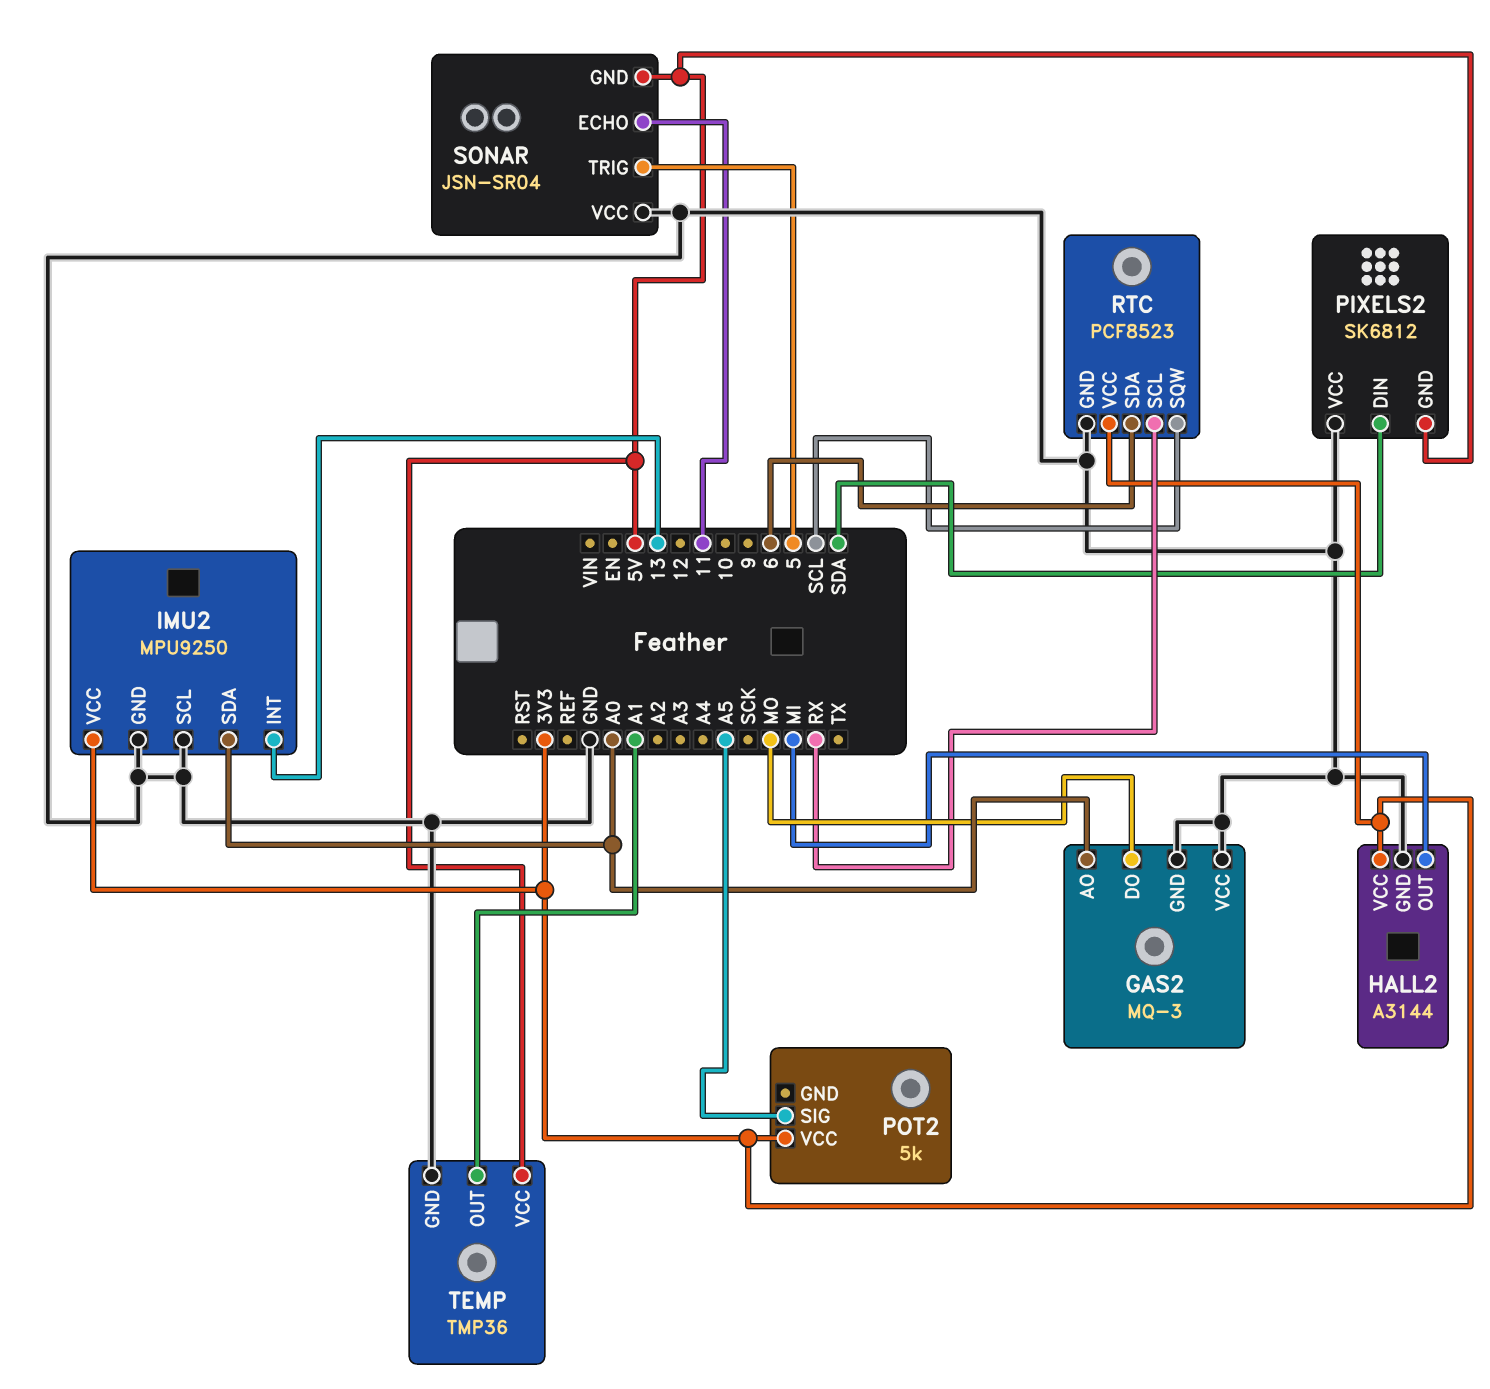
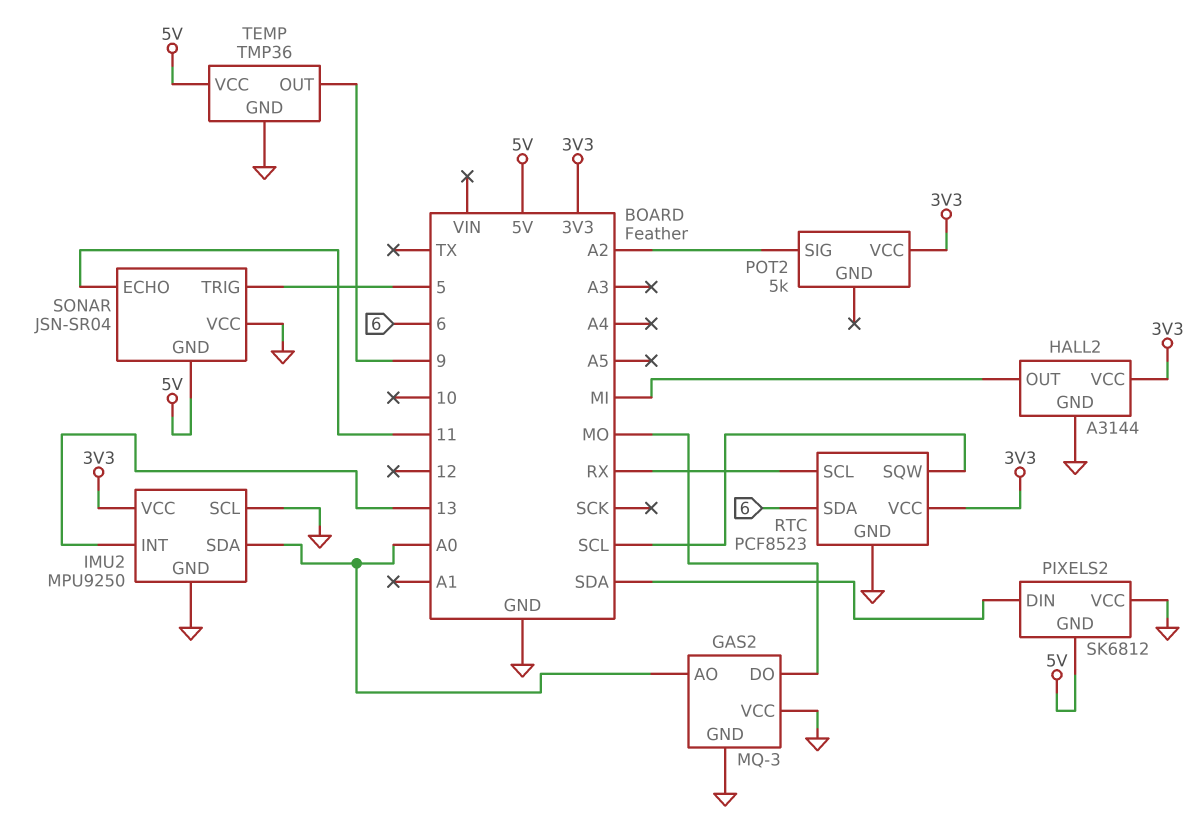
POT2 pin SIG: A5 -> A2
TEMP pin OUT: A1 -> 9

